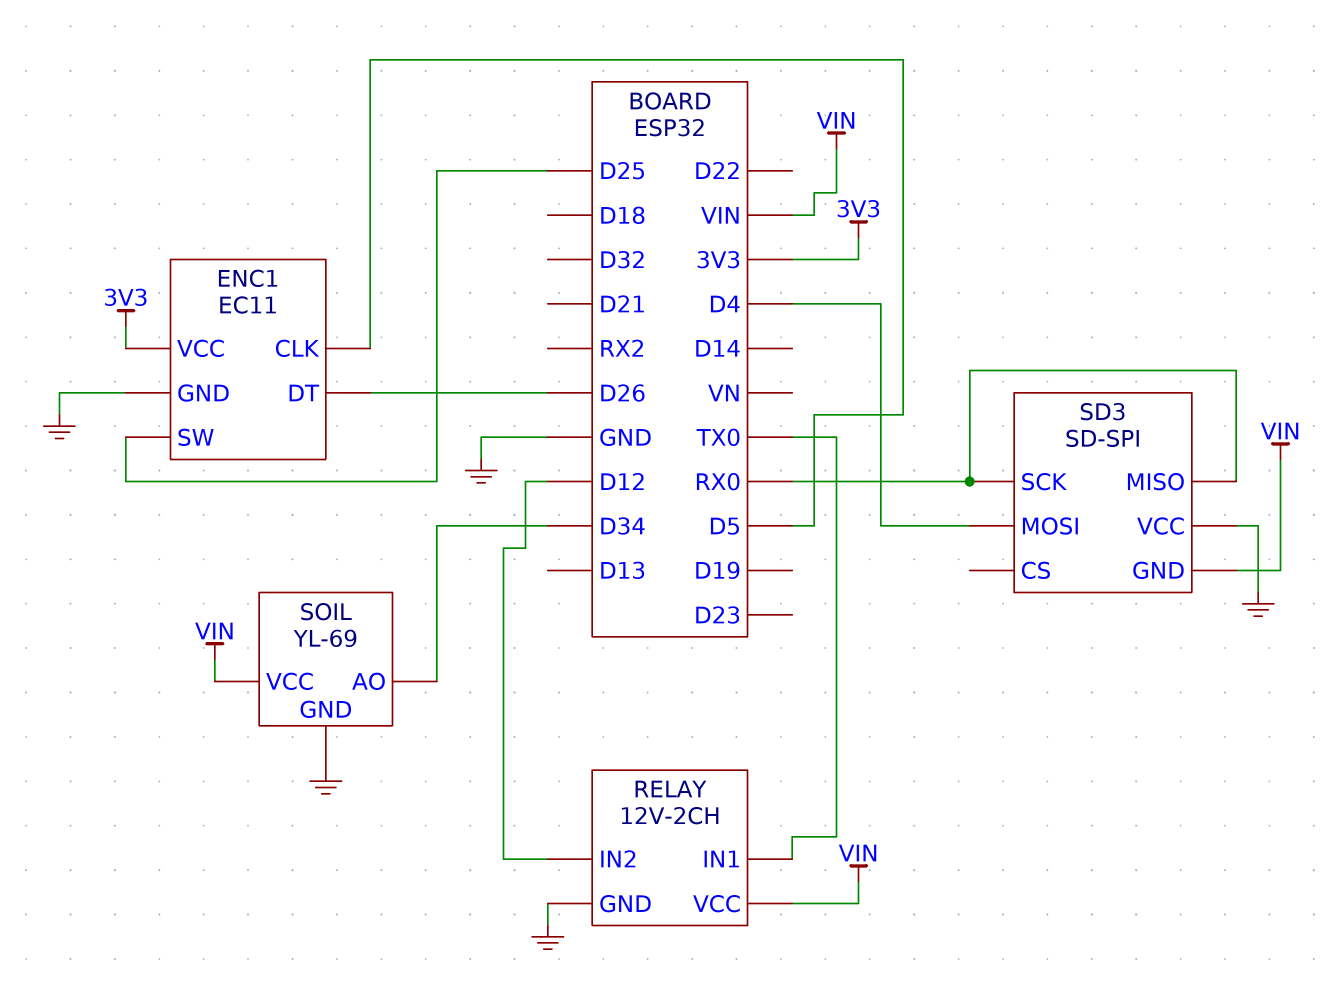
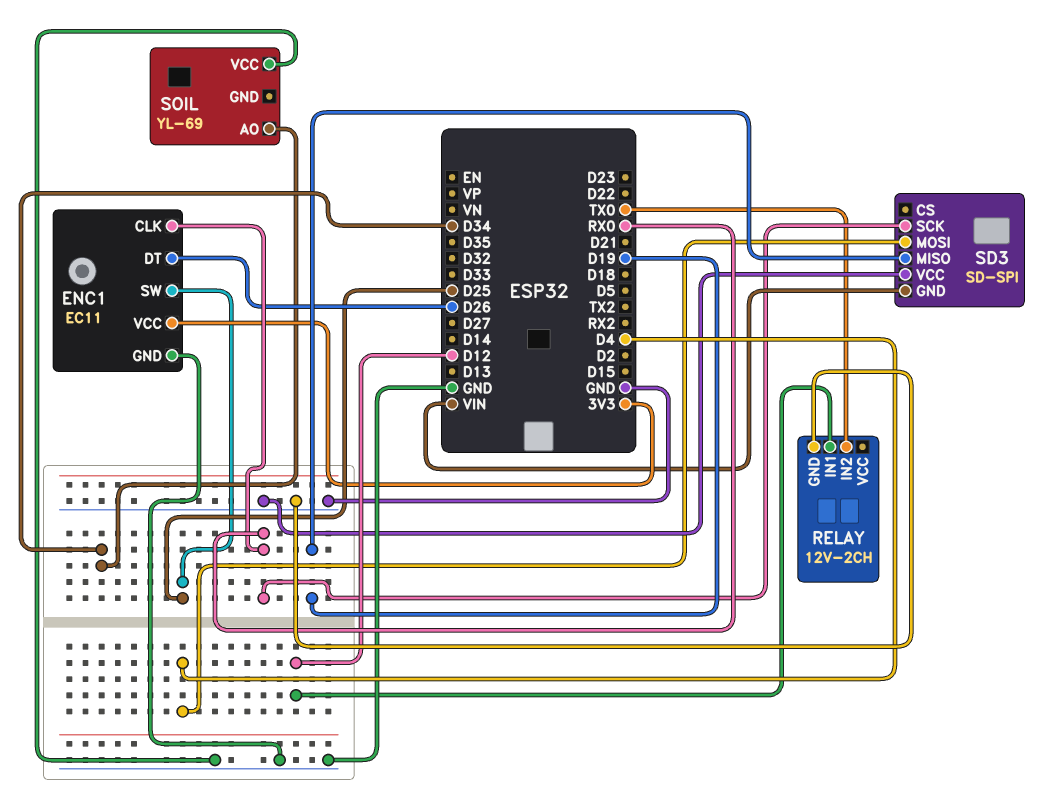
ENC1 pin CLK: D5 -> RX0
RELAY pin IN1: TX0 -> D12
RELAY pin IN2: D12 -> TX0
RELAY pin VCC: VIN -> none
SD3 pin MISO: RX0 -> D19
SOIL pin GND: GND -> none
SOIL pin VCC: VIN -> GND

